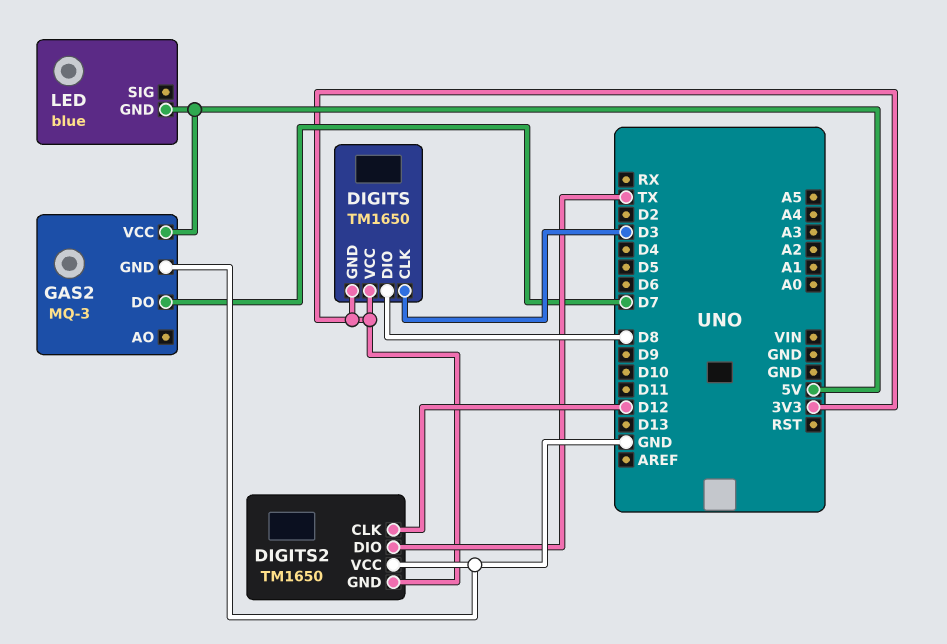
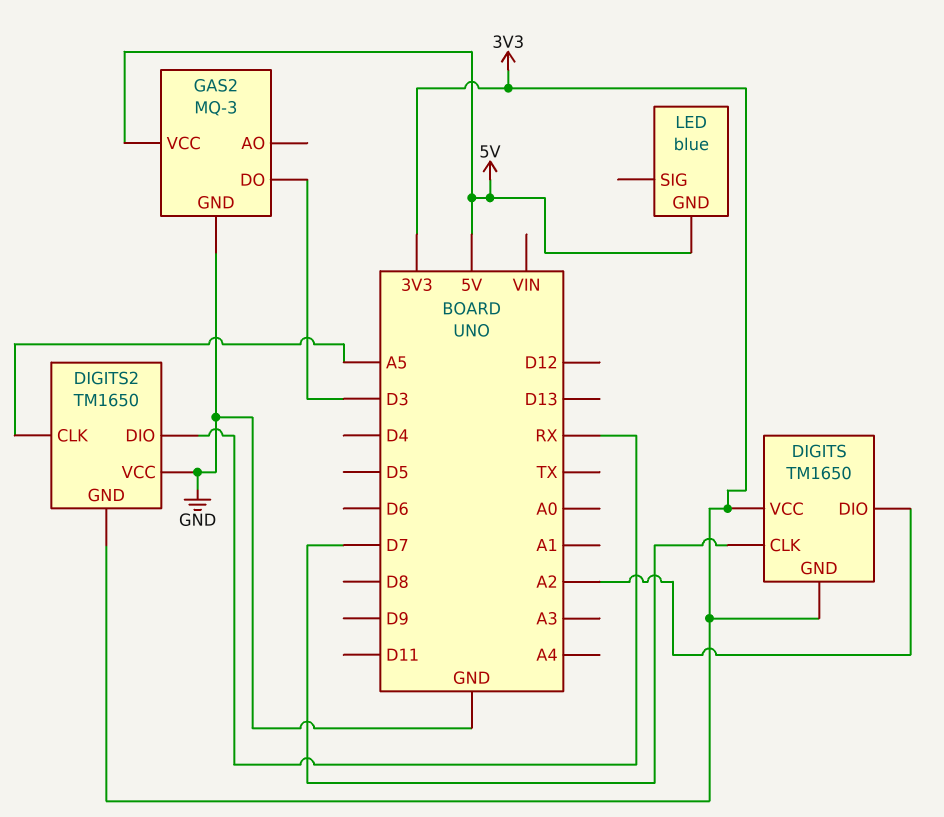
DIGITS pin CLK: D3 -> D7
DIGITS pin DIO: D8 -> A2
DIGITS2 pin CLK: D12 -> A5
DIGITS2 pin DIO: TX -> RX
GAS2 pin DO: D7 -> D3

